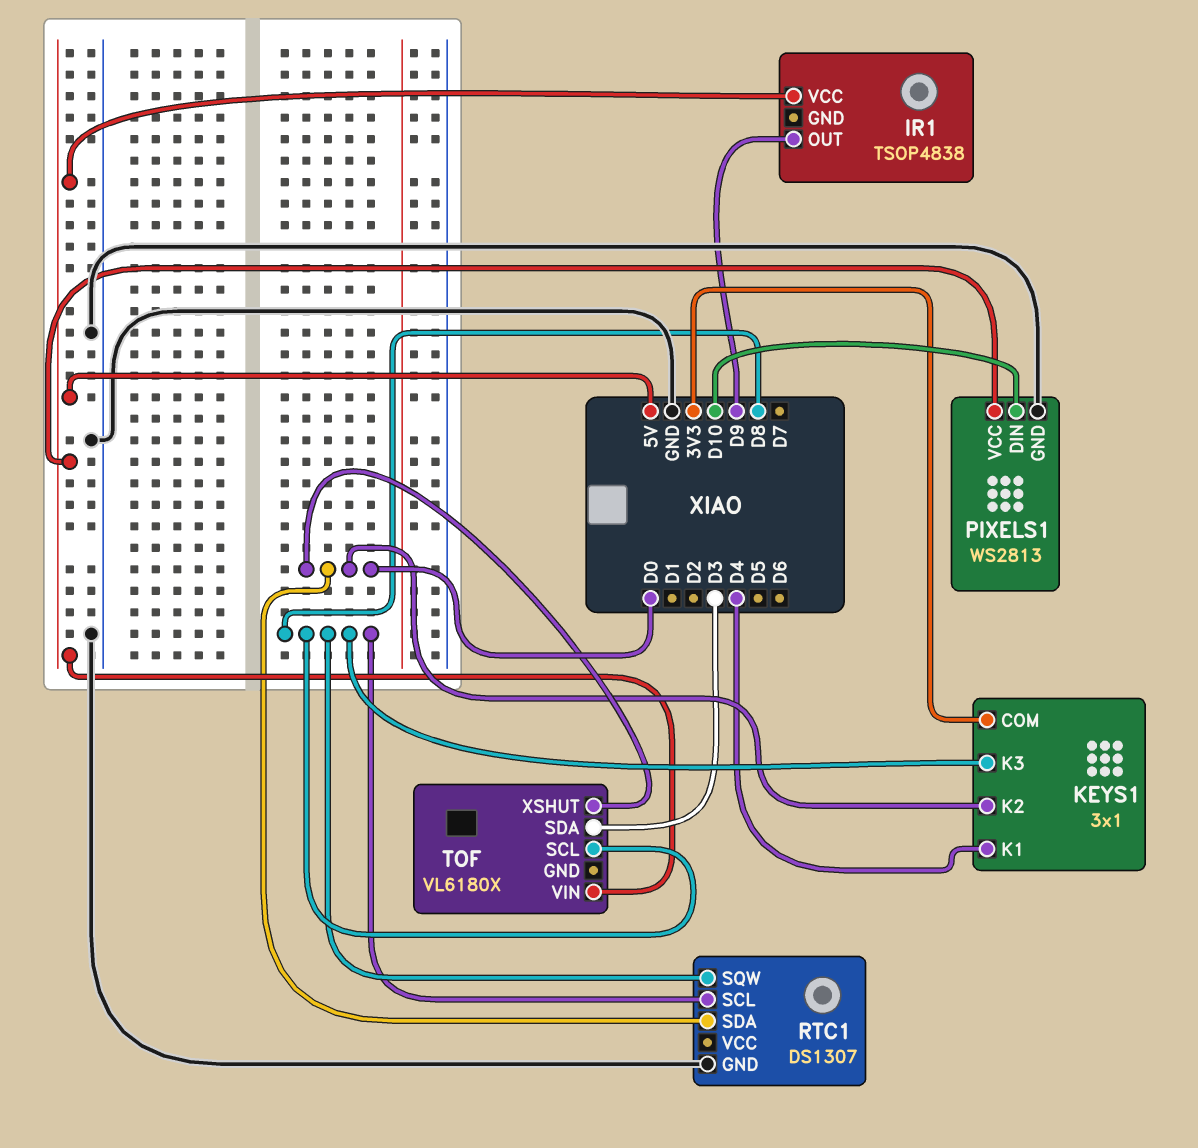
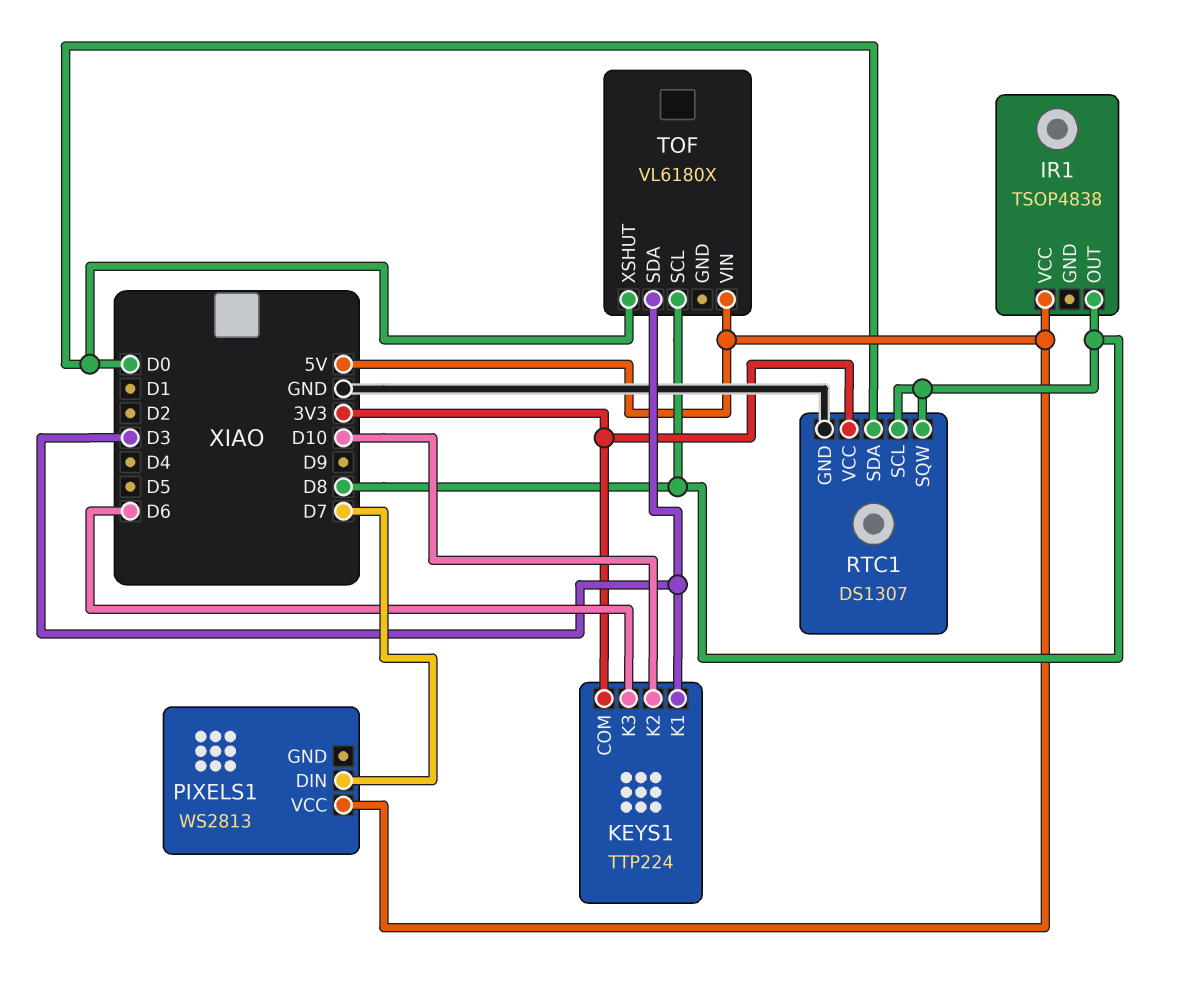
IR1 pin OUT: D9 -> D8
KEYS1: 3x1 -> TTP224
KEYS1 pin K1: D4 -> D3
KEYS1 pin K2: D0 -> D10
KEYS1 pin K3: D8 -> D6
PIXELS1 pin DIN: D10 -> D7
PIXELS1 pin GND: GND -> none
RTC1 pin VCC: none -> 3V3

